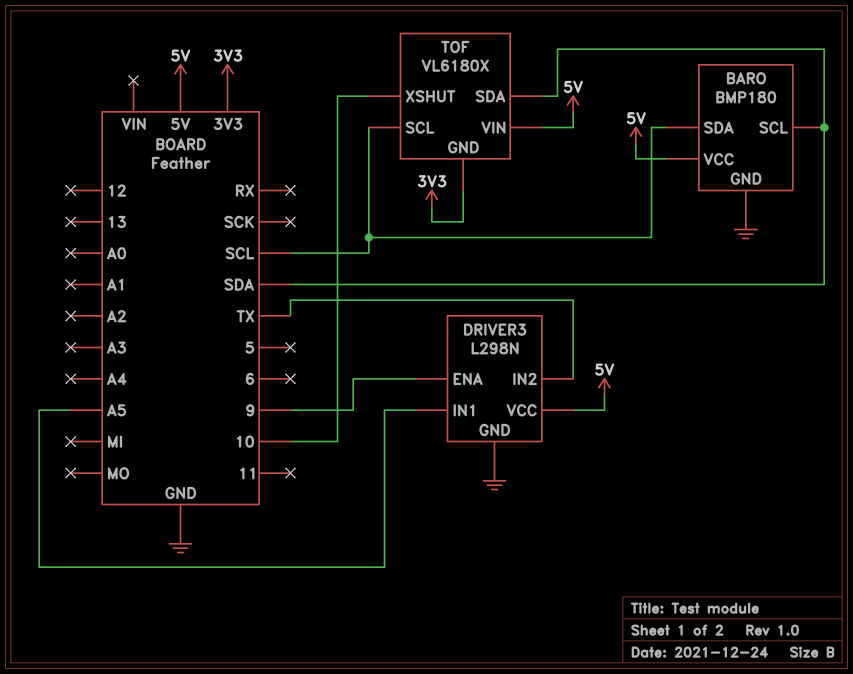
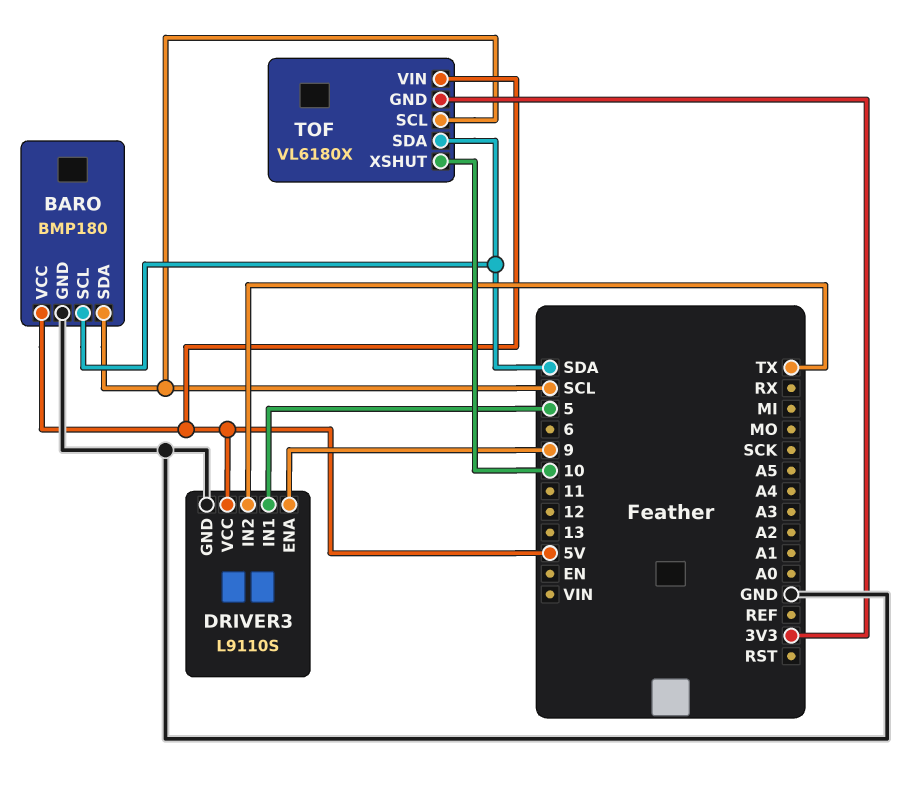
DRIVER3: L298N -> L9110S
DRIVER3 pin IN1: A5 -> 5

